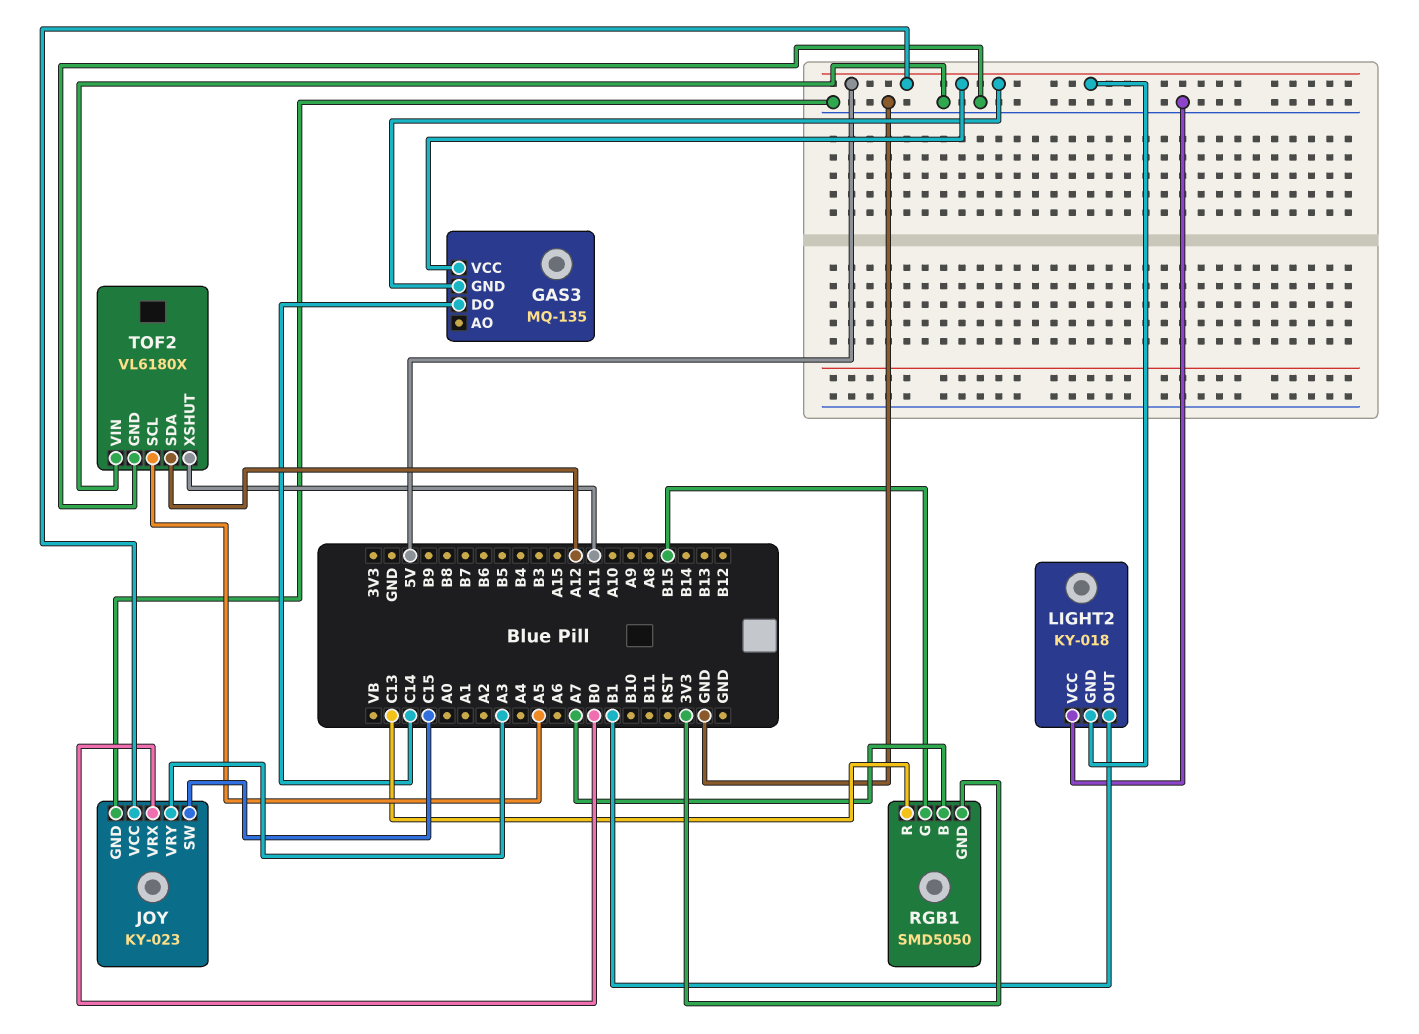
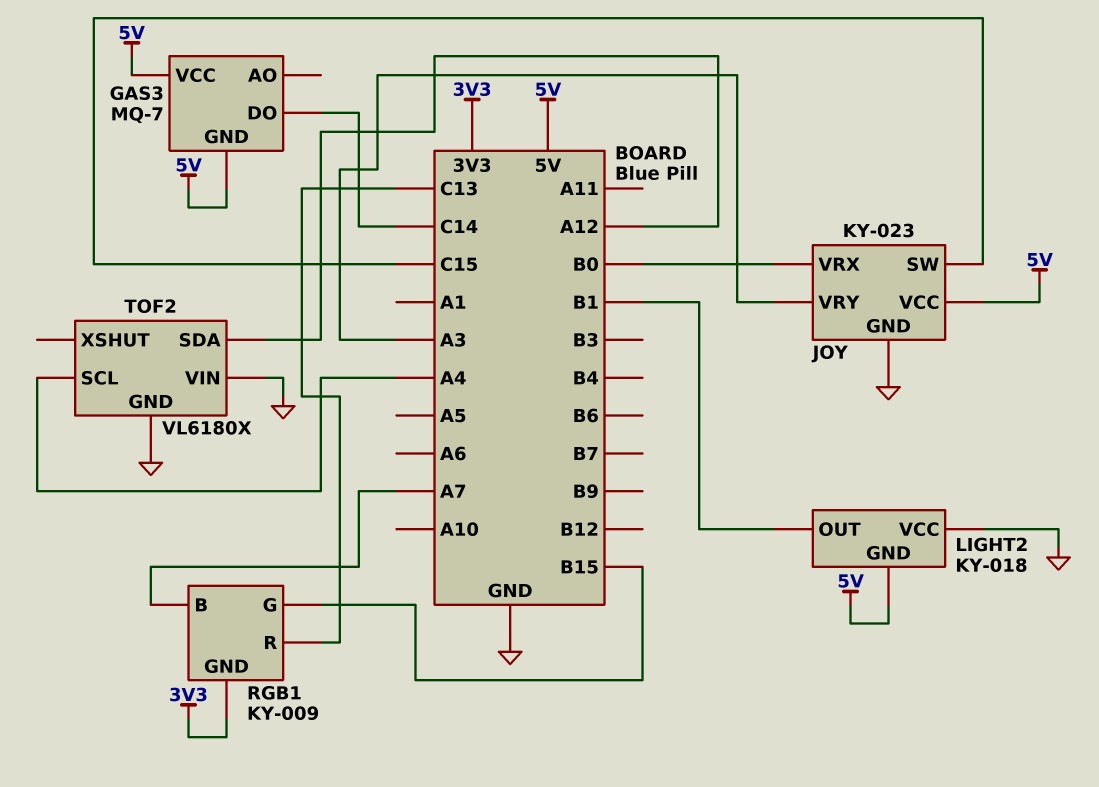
GAS3: MQ-135 -> MQ-7
RGB1: SMD5050 -> KY-009
TOF2 pin SCL: A5 -> A4
TOF2 pin XSHUT: A11 -> none

